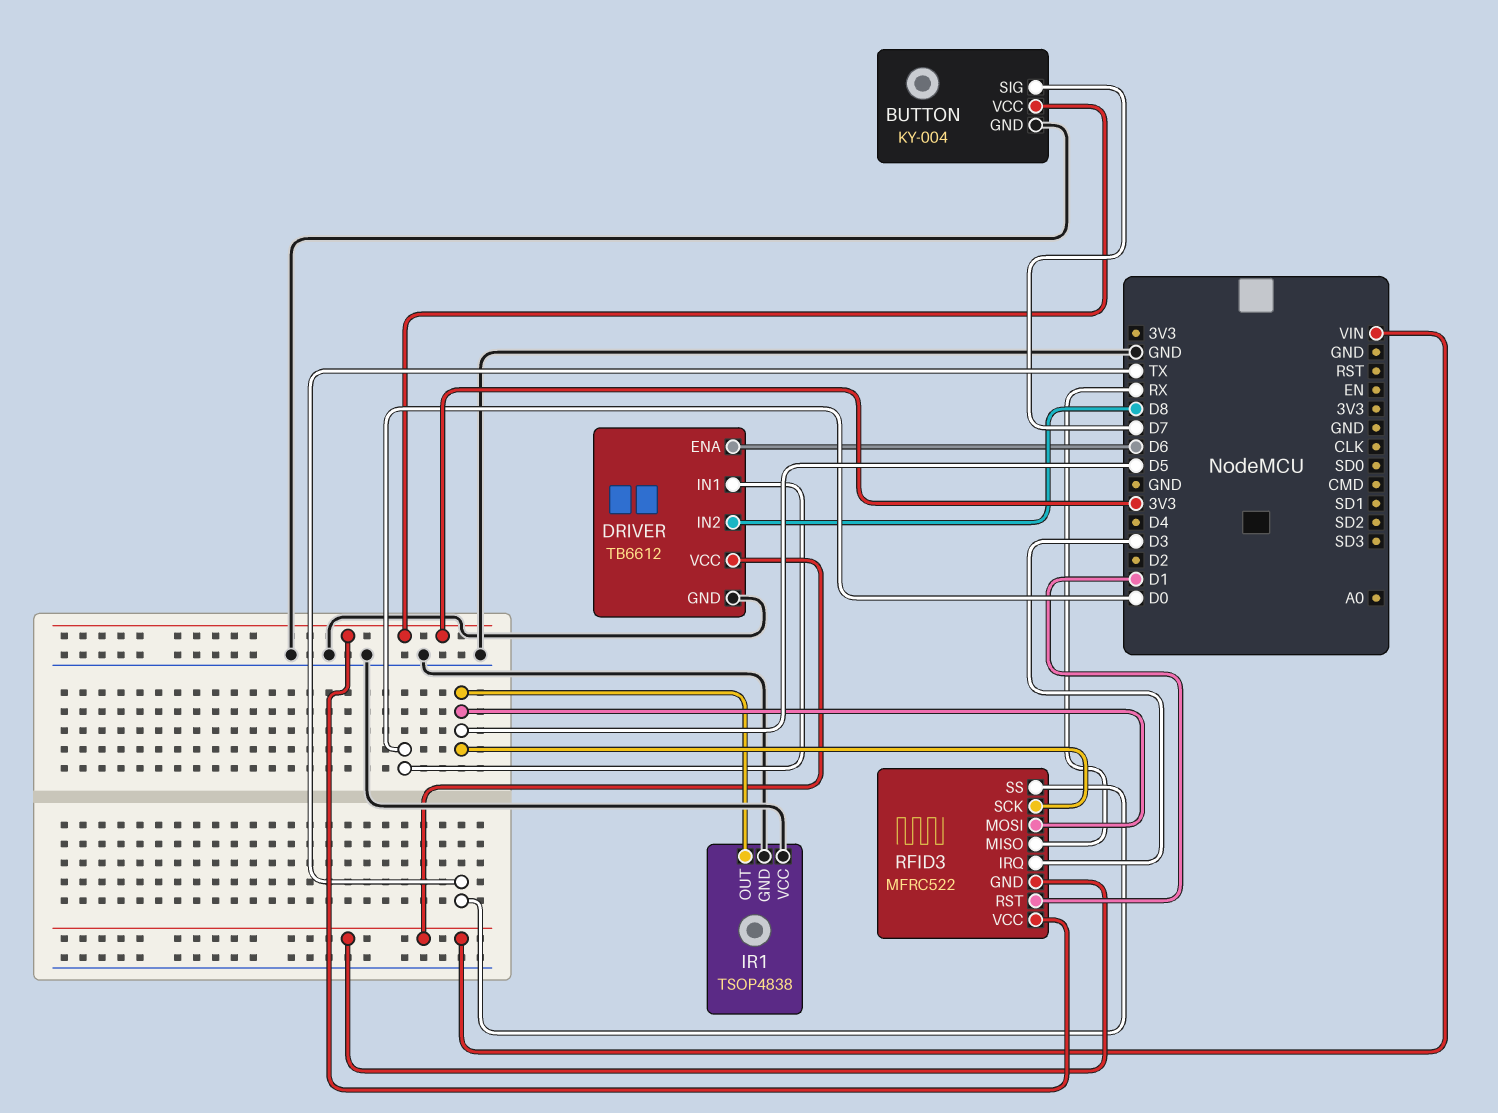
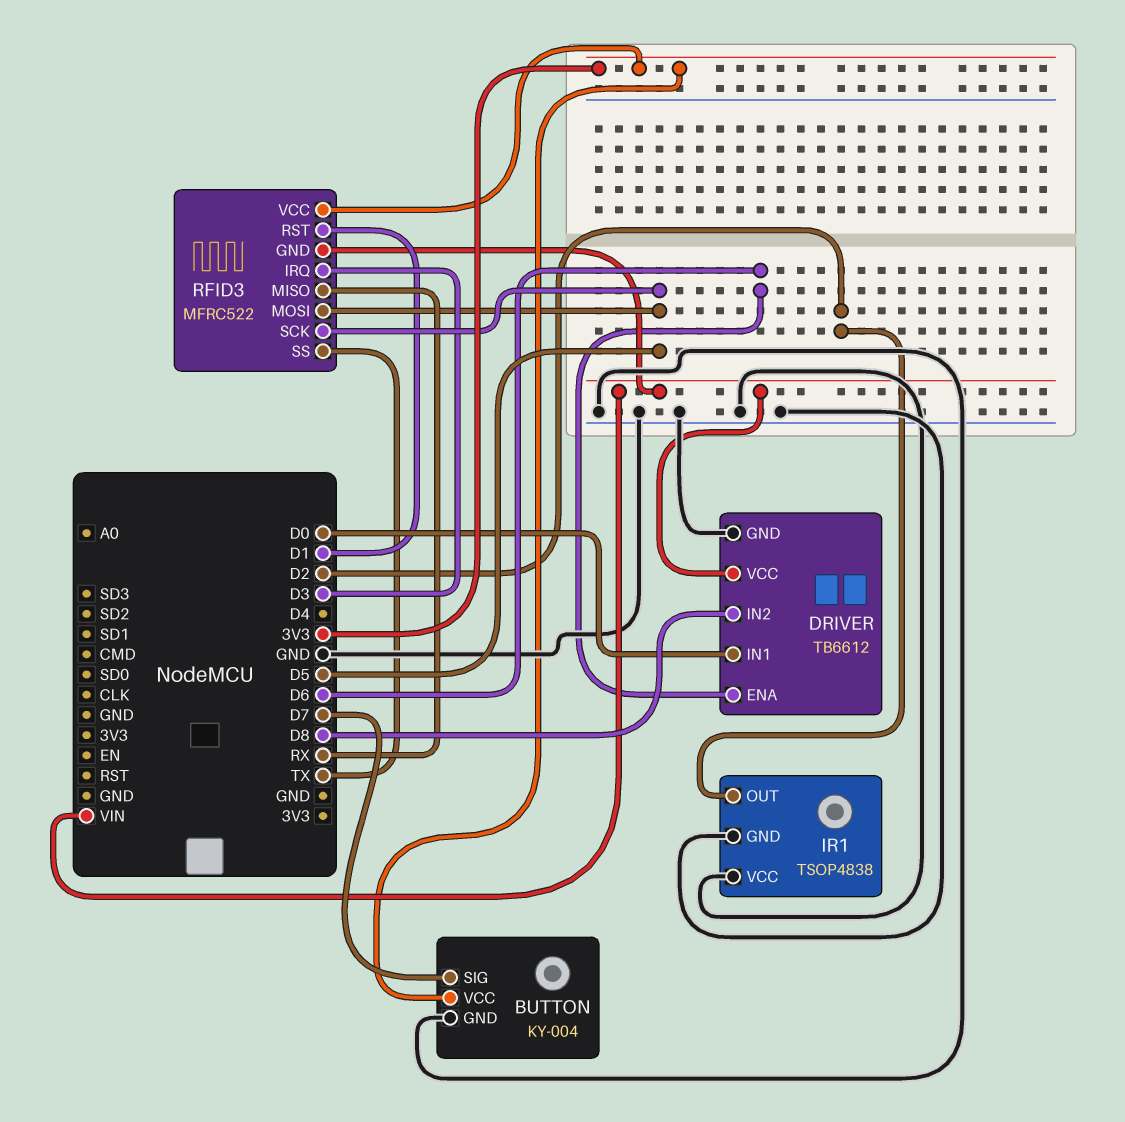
IR1 pin OUT: D5 -> D2

